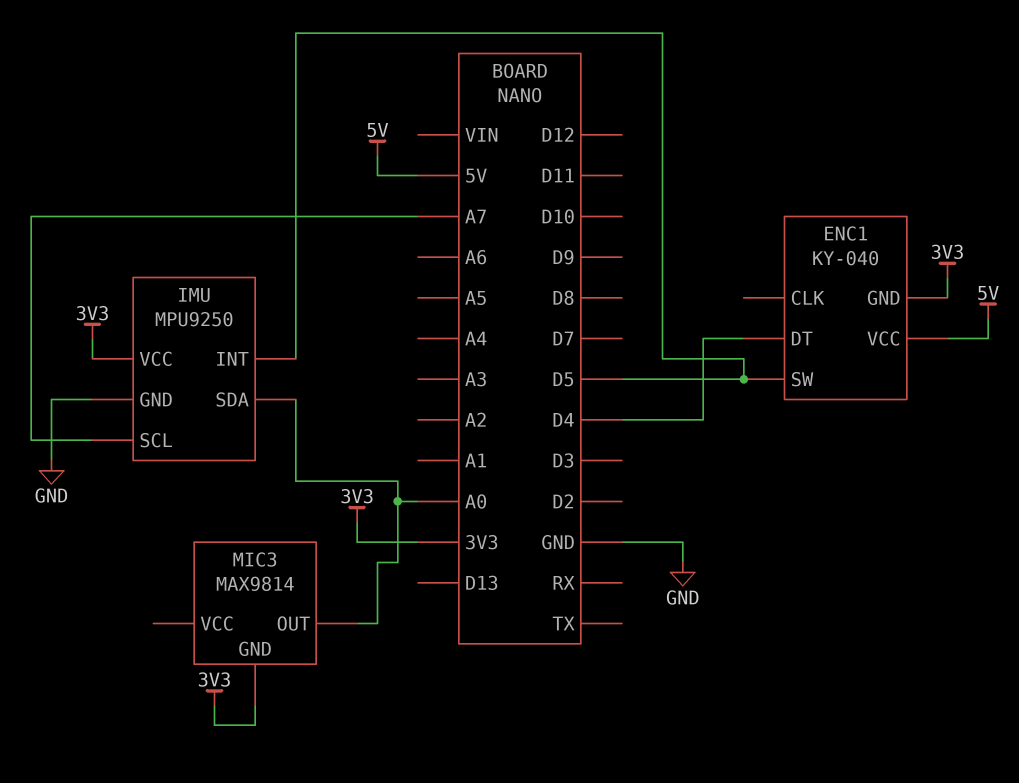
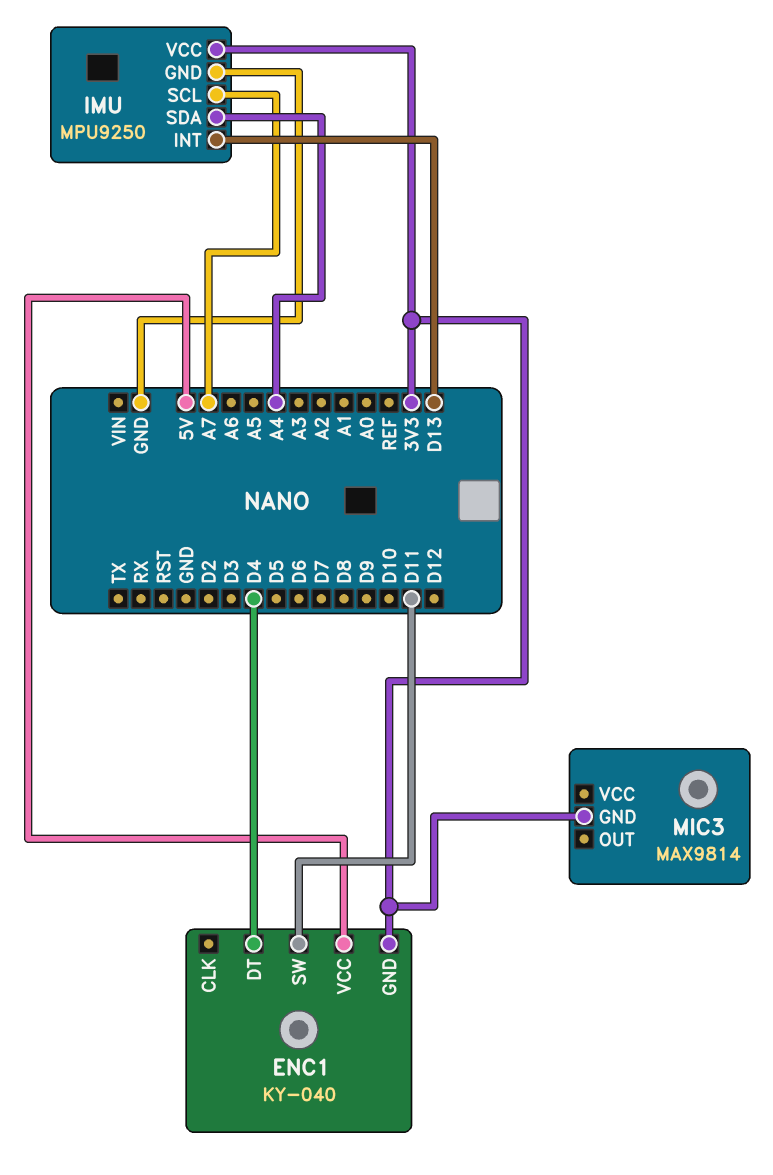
ENC1 pin SW: D5 -> D11
IMU pin INT: D5 -> D13
IMU pin SDA: A0 -> A4
MIC3 pin OUT: A0 -> none

